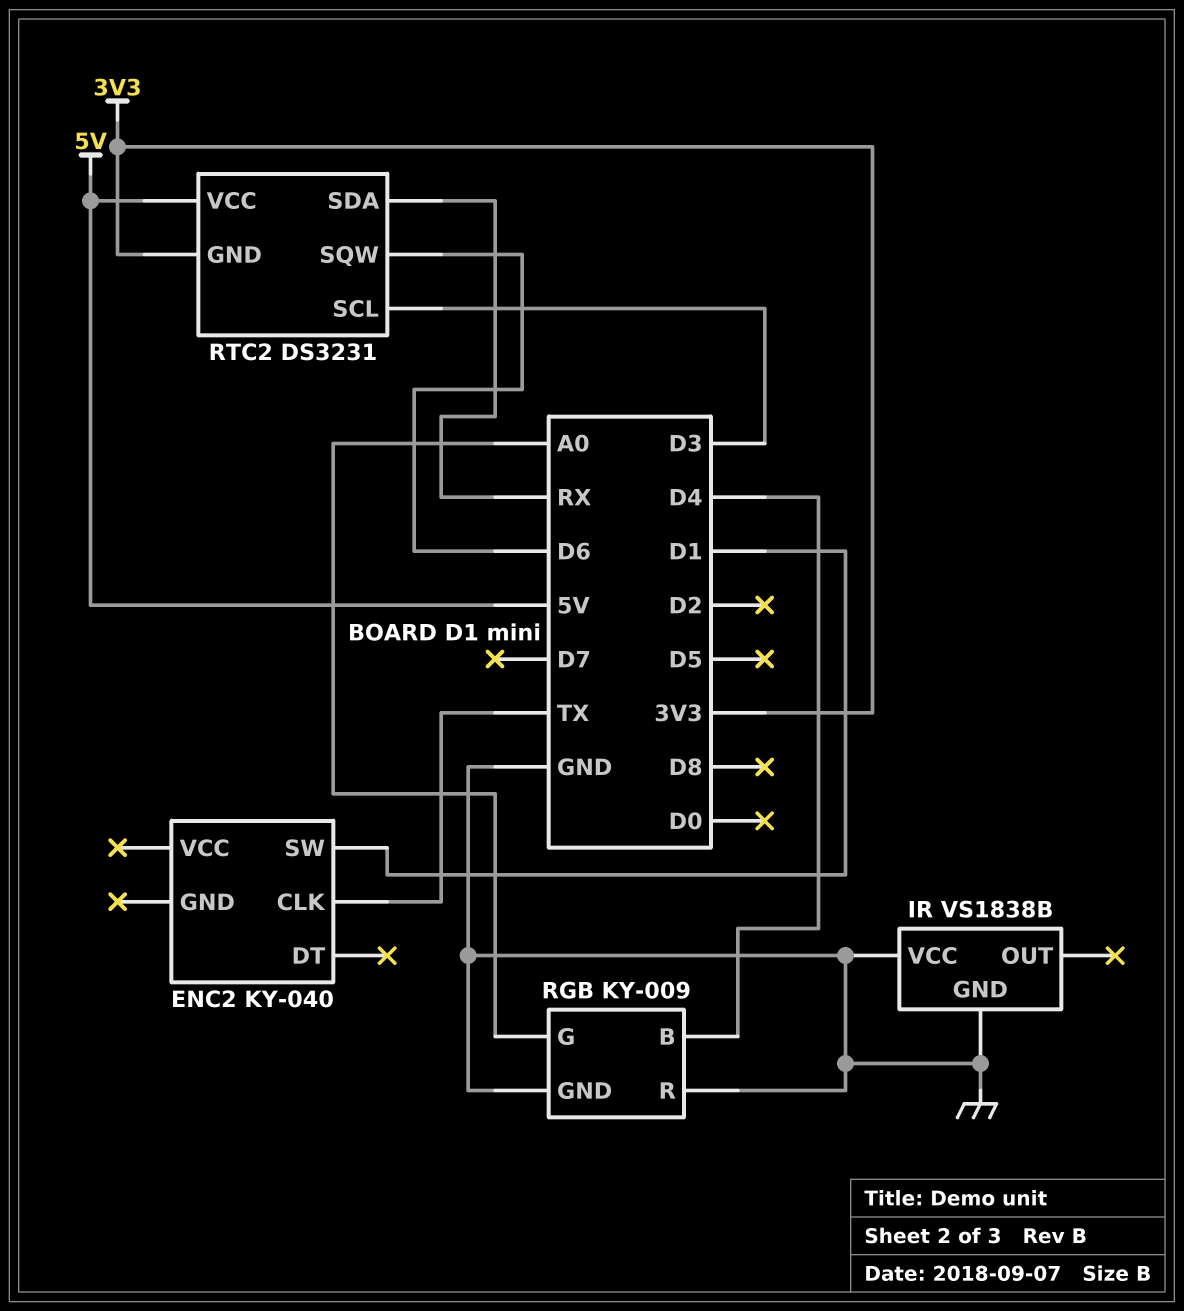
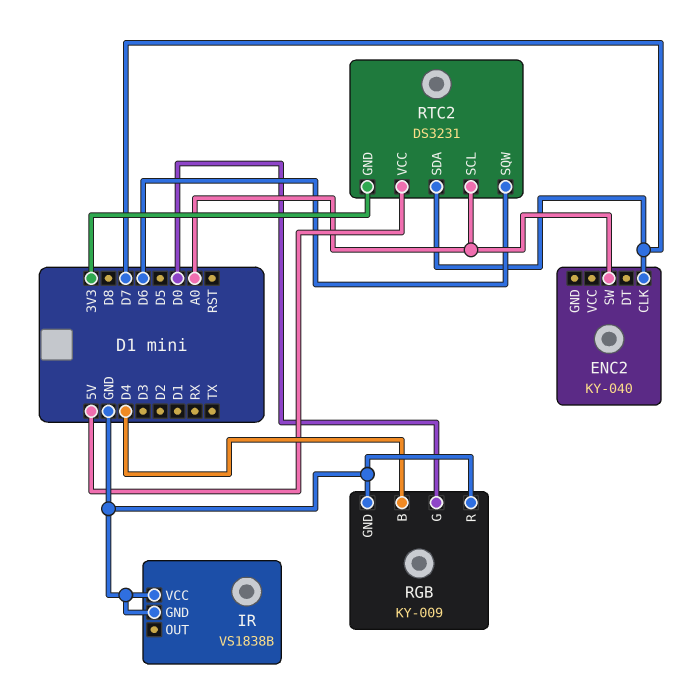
ENC2 pin CLK: TX -> D7
ENC2 pin SW: D1 -> A0
RGB pin G: A0 -> D0
RTC2 pin SCL: D3 -> A0
RTC2 pin SDA: RX -> D7

